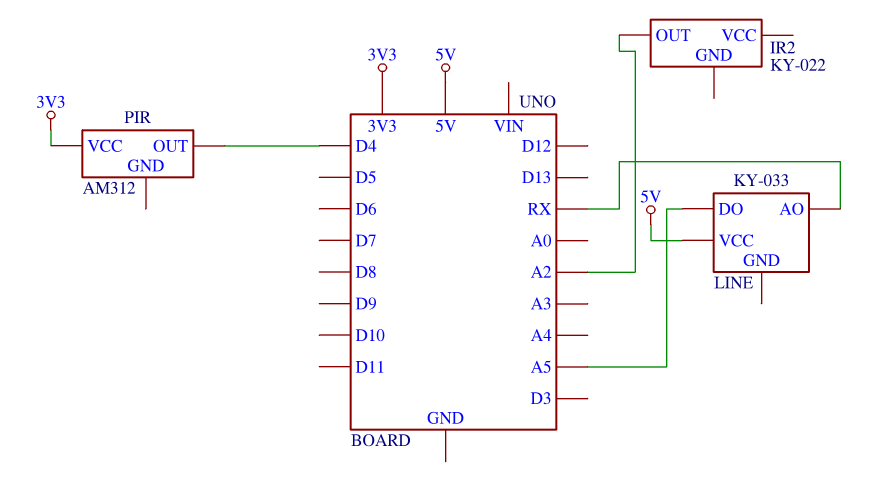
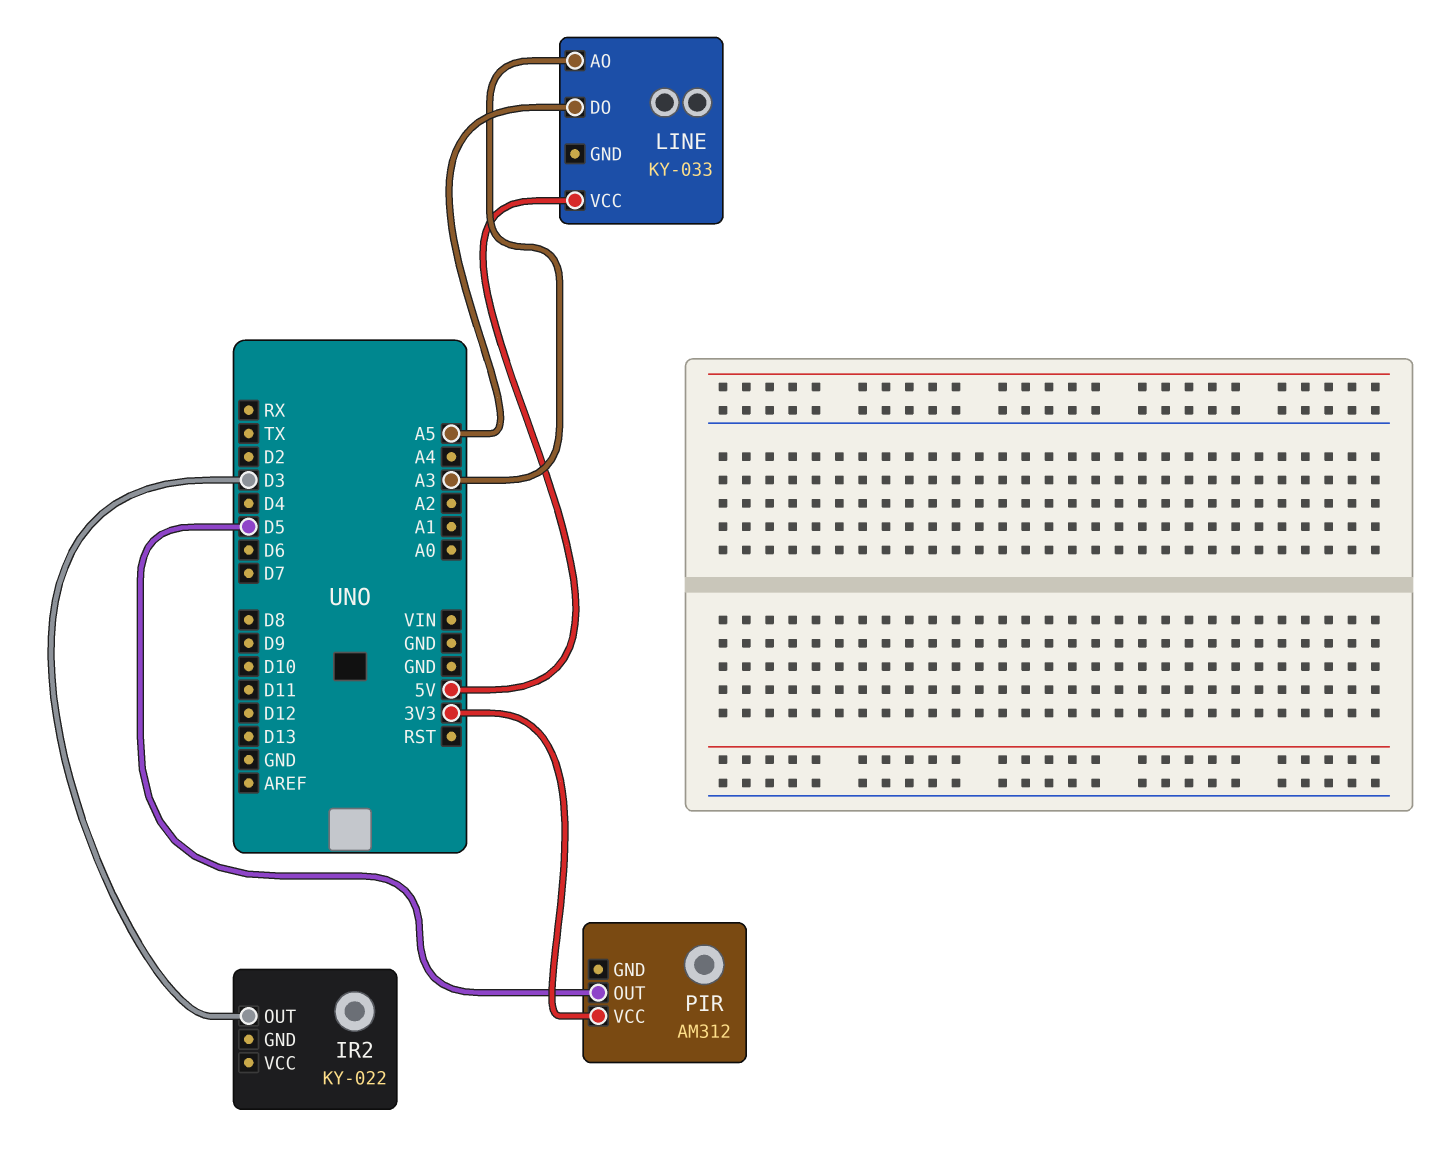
IR2 pin OUT: A2 -> D3
LINE pin AO: RX -> A3
PIR pin OUT: D4 -> D5

